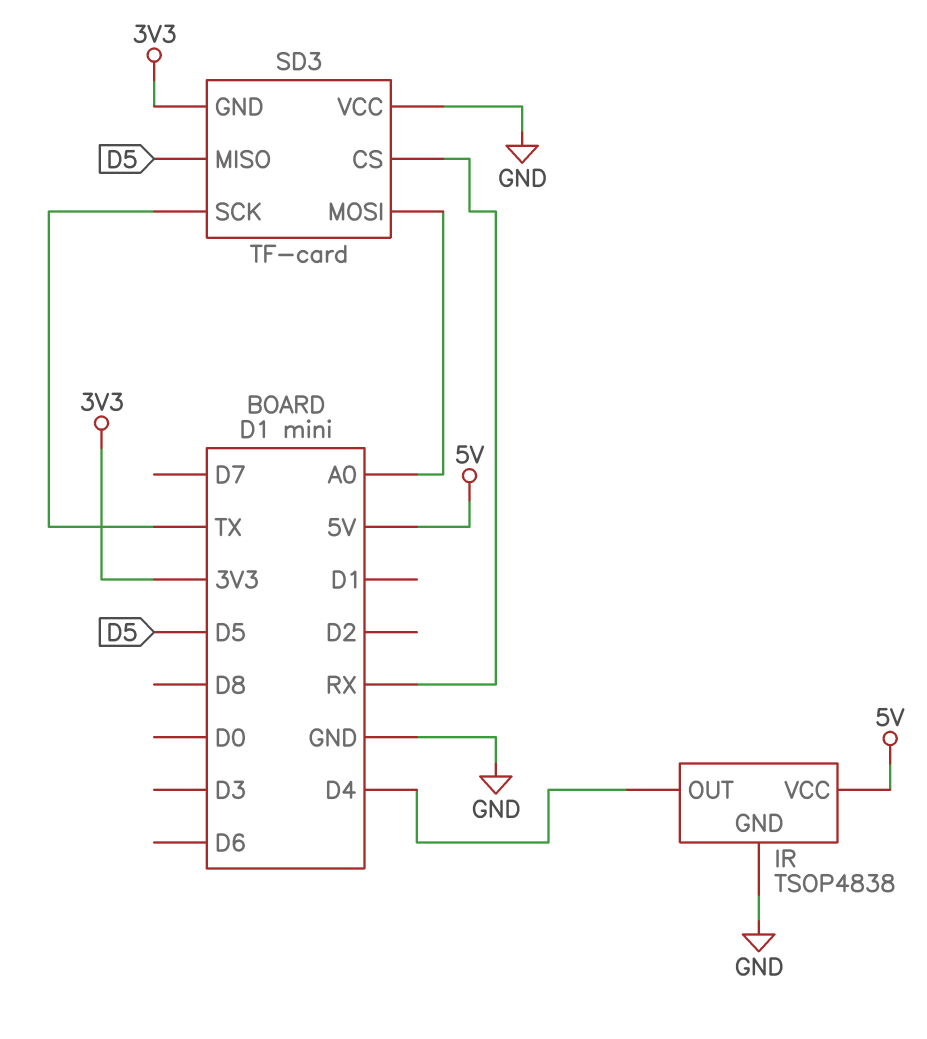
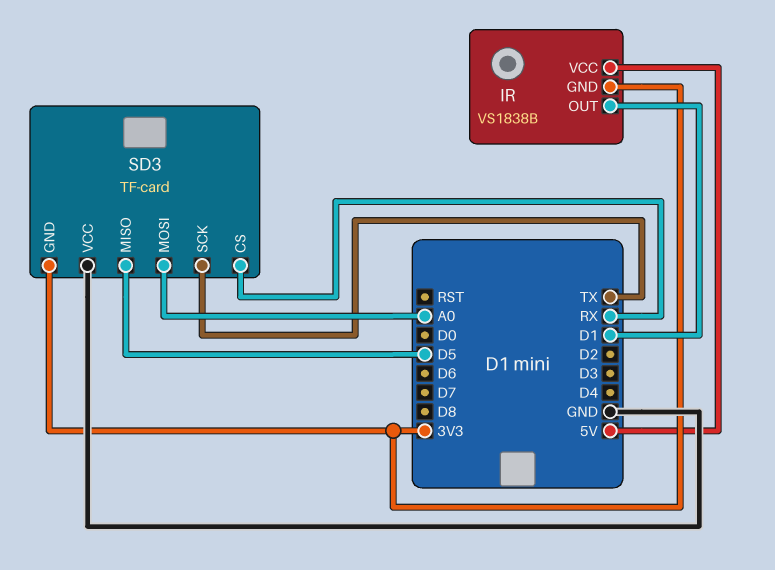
IR: TSOP4838 -> VS1838B
IR pin GND: GND -> 3V3
IR pin OUT: D4 -> D1

